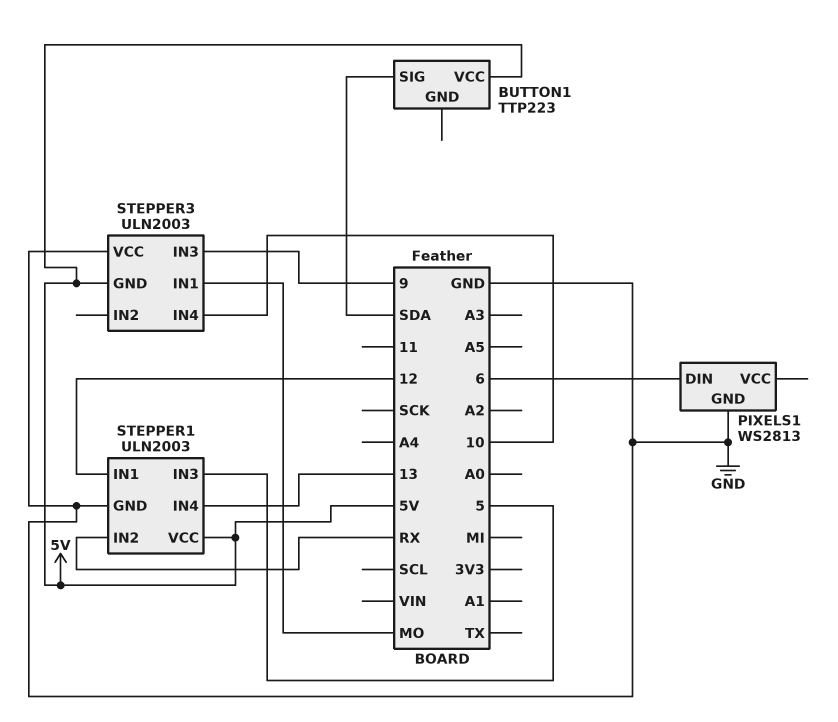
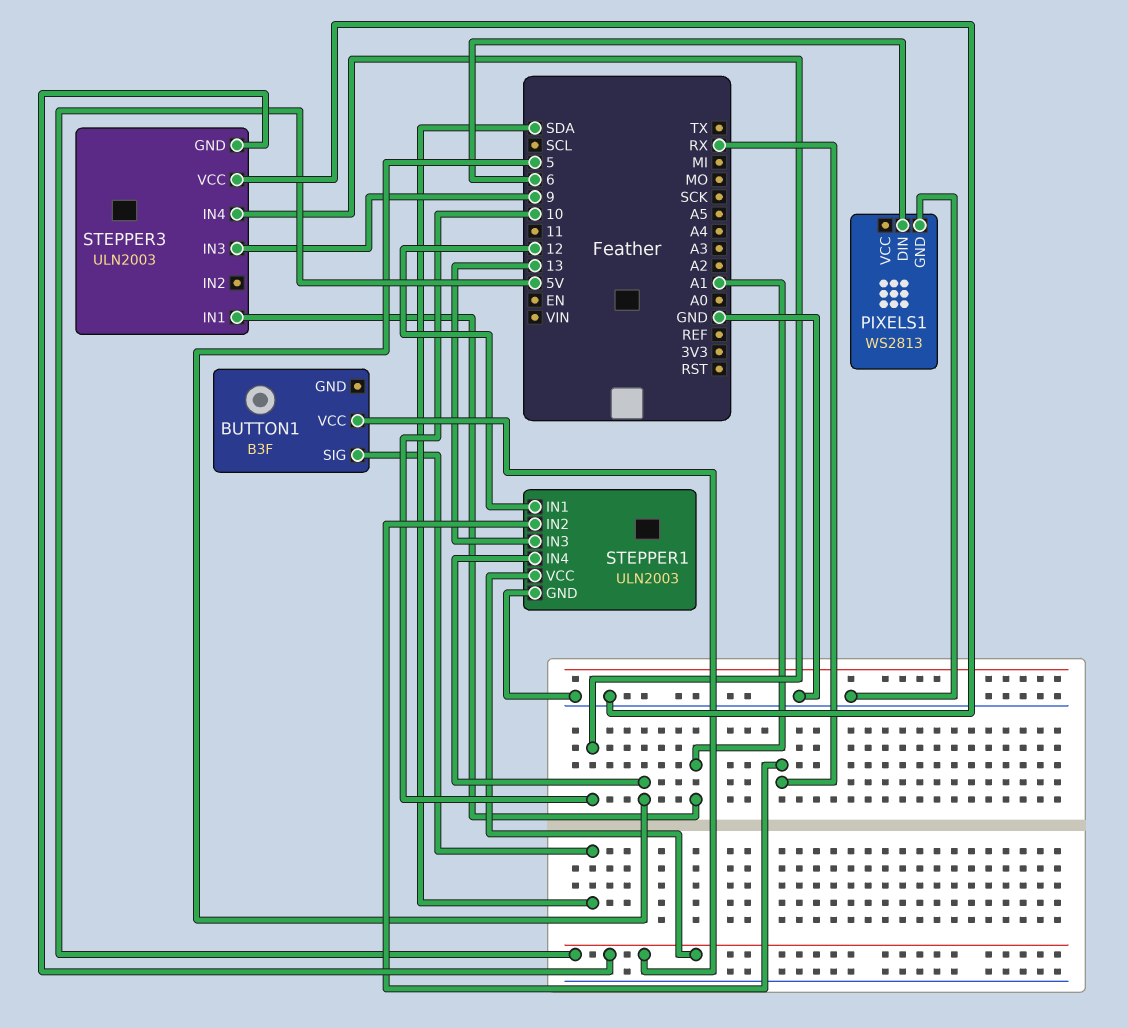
BUTTON1: TTP223 -> B3F
STEPPER1 pin IN3: 5 -> 13
STEPPER1 pin IN4: 13 -> 5
STEPPER3 pin IN1: MO -> A1

